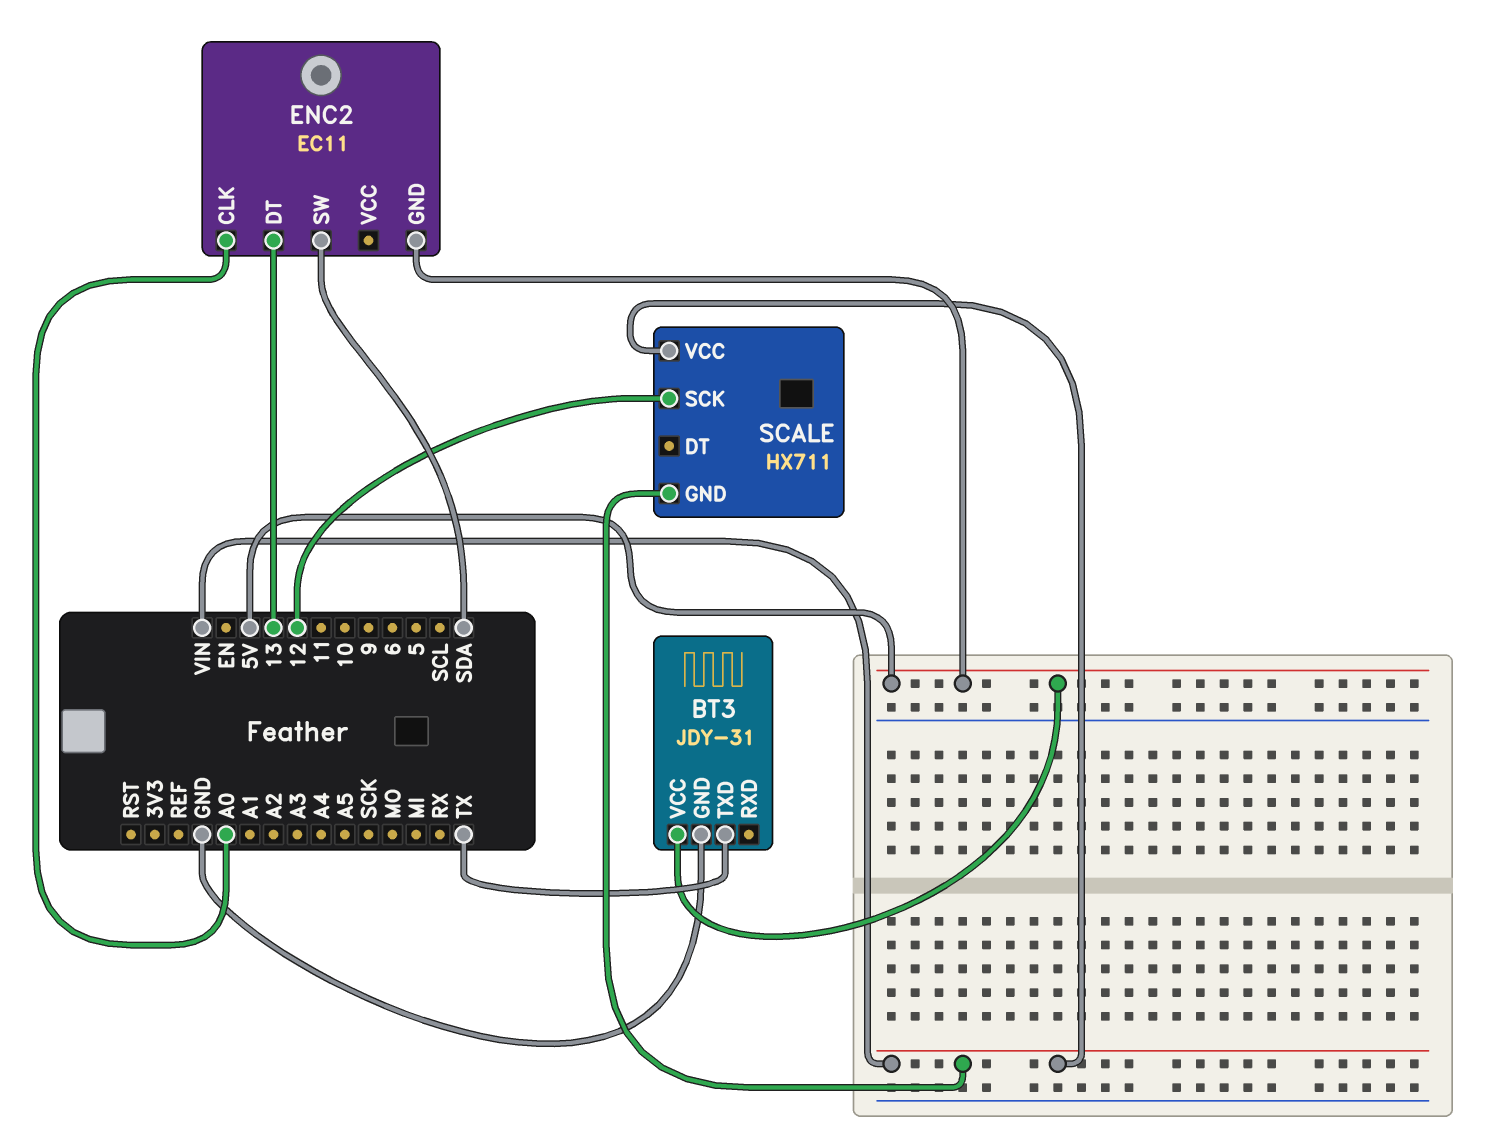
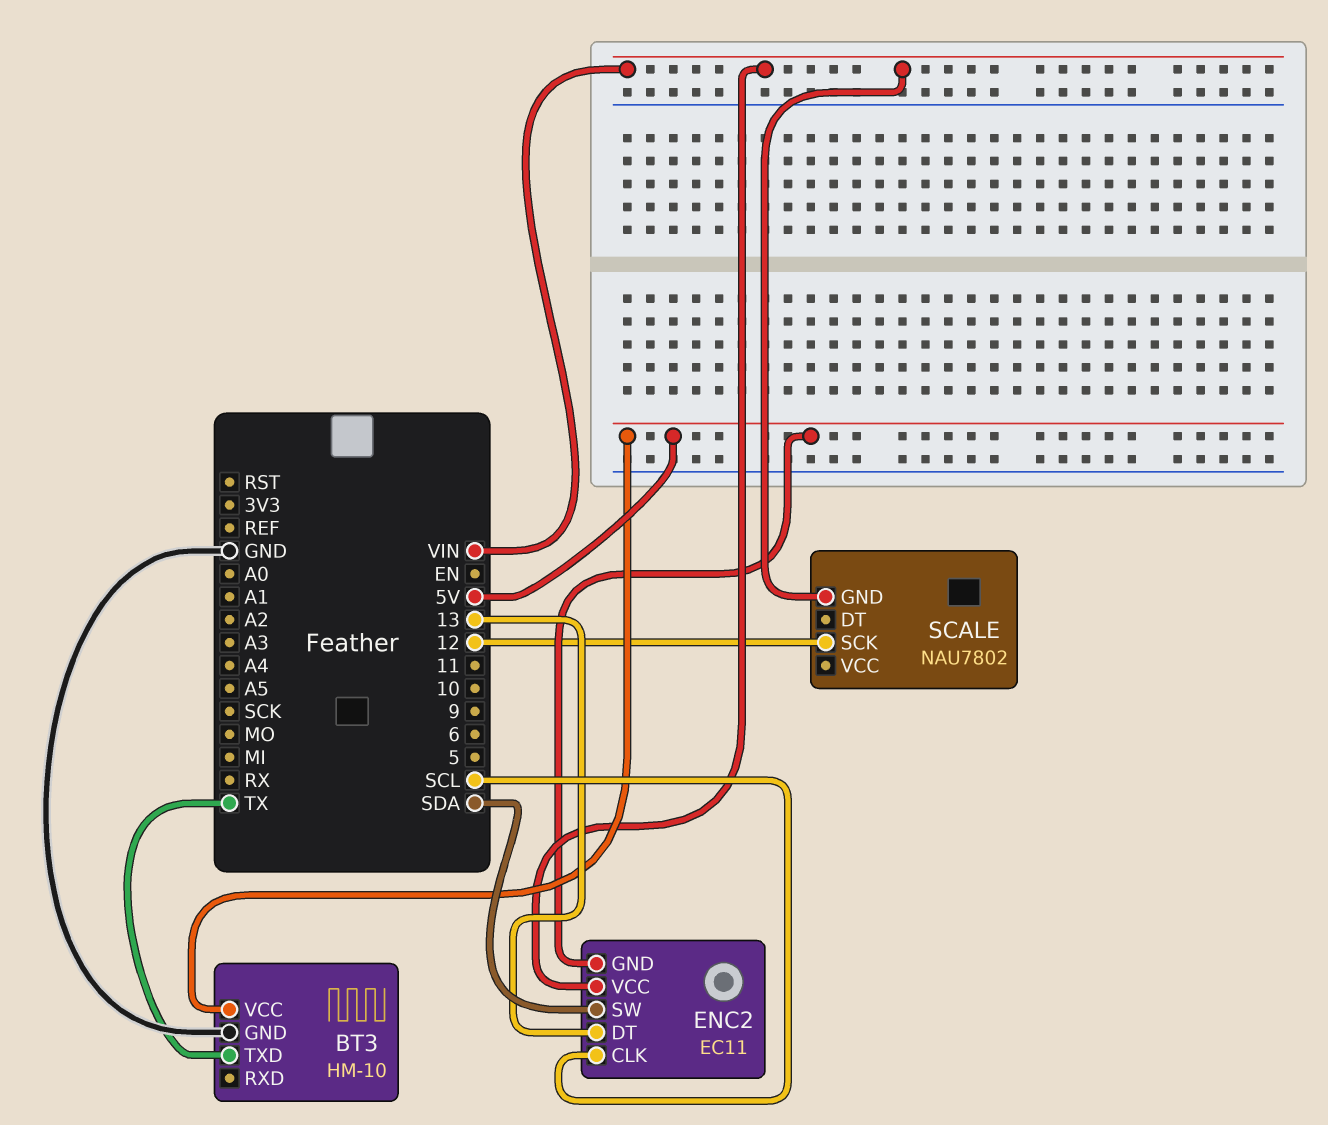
BT3: JDY-31 -> HM-10
ENC2 pin CLK: A0 -> SCL
ENC2 pin VCC: none -> VIN
SCALE: HX711 -> NAU7802
SCALE pin VCC: VIN -> none

